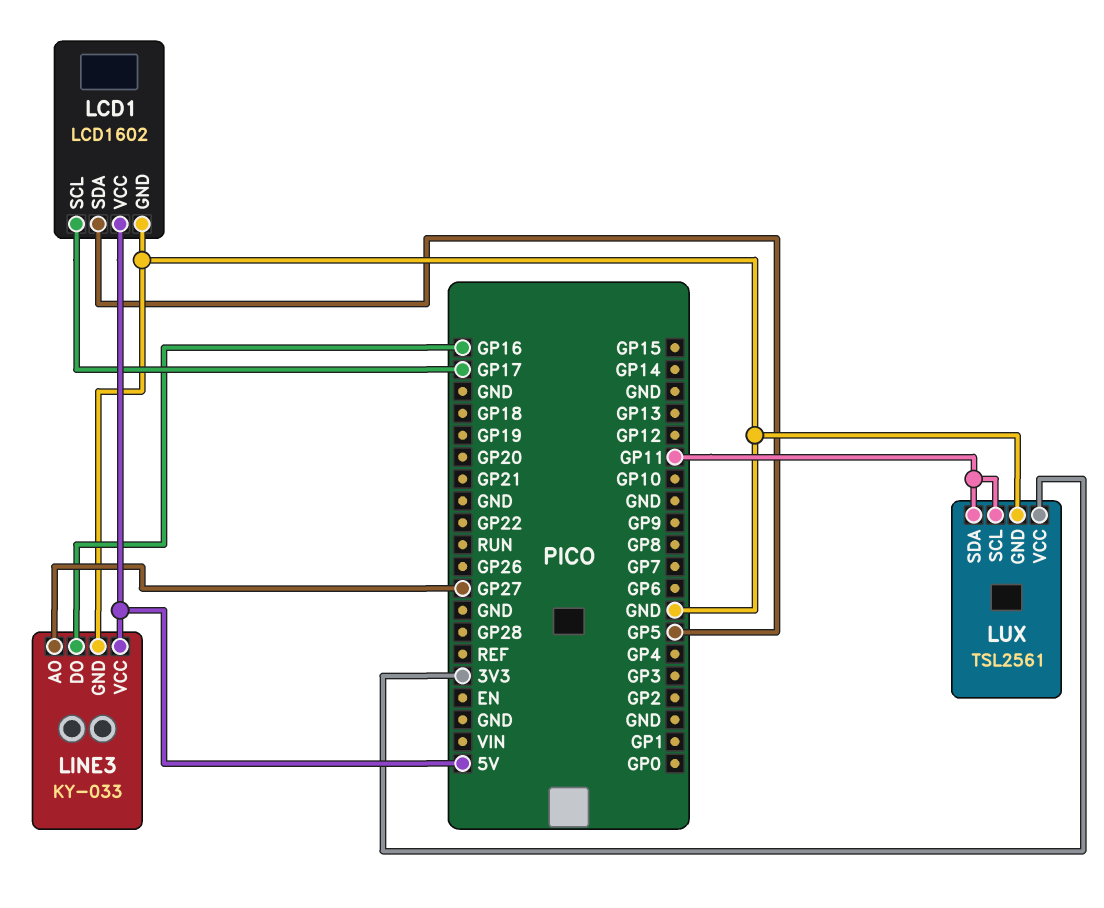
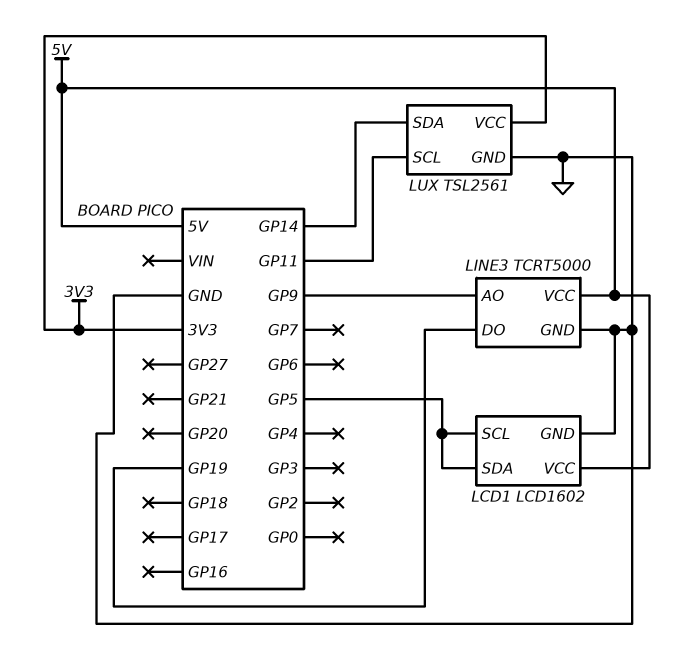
LCD1 pin SCL: GP17 -> GP5
LINE3: KY-033 -> TCRT5000
LINE3 pin AO: GP27 -> GP9
LINE3 pin DO: GP16 -> GP19
LUX pin SDA: GP11 -> GP14

